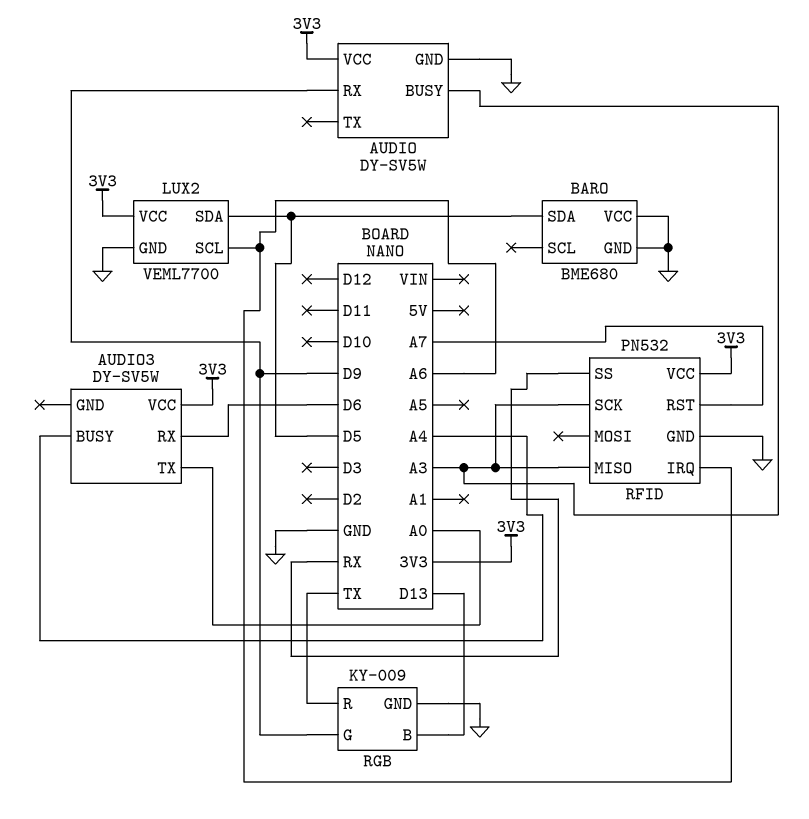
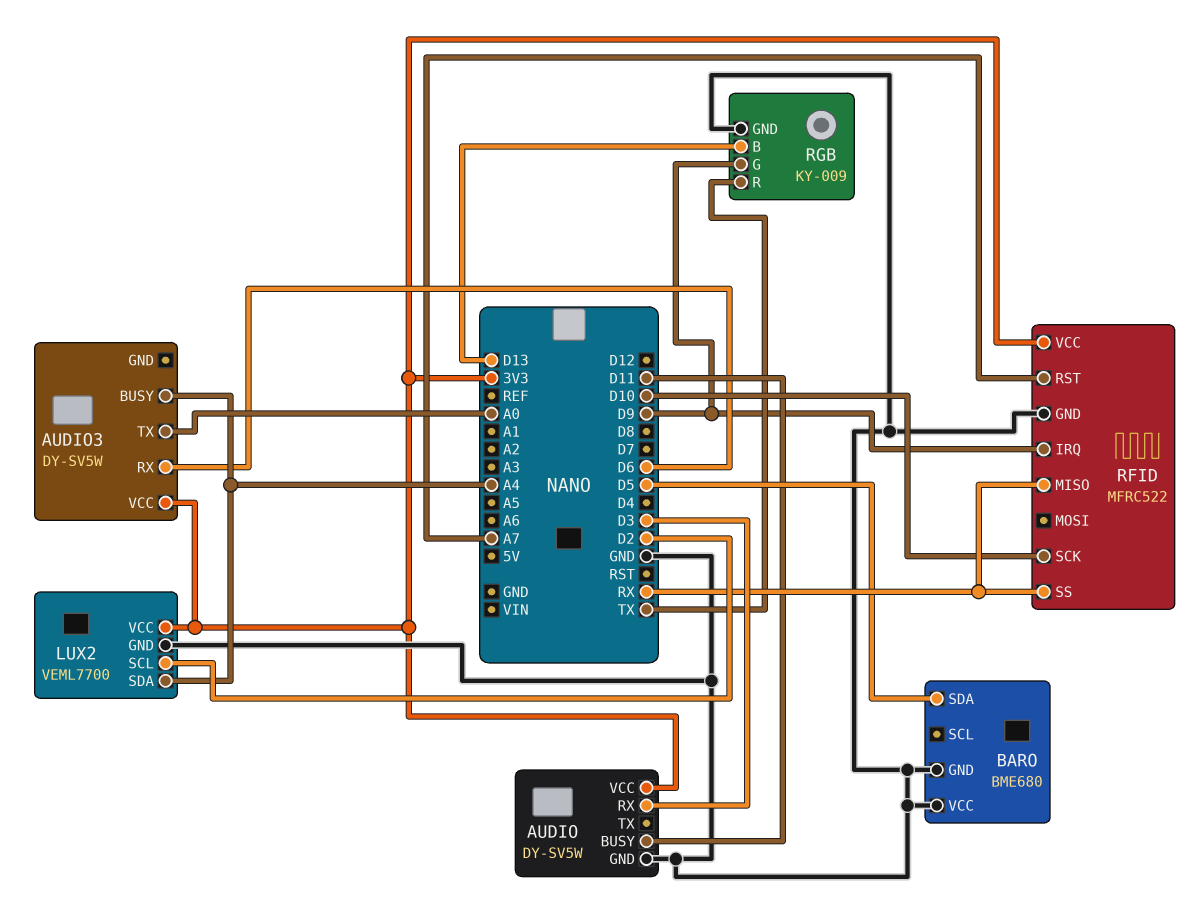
AUDIO pin BUSY: A3 -> D11
AUDIO pin RX: D9 -> D3
LUX2 pin SCL: A6 -> D2
LUX2 pin SDA: D5 -> A4
RFID: PN532 -> MFRC522
RFID pin IRQ: A6 -> D9
RFID pin MISO: A3 -> RX
RFID pin SCK: A3 -> D10

